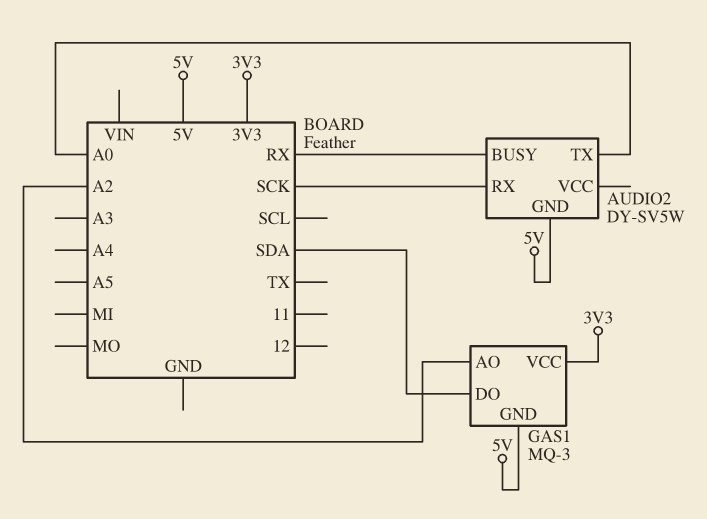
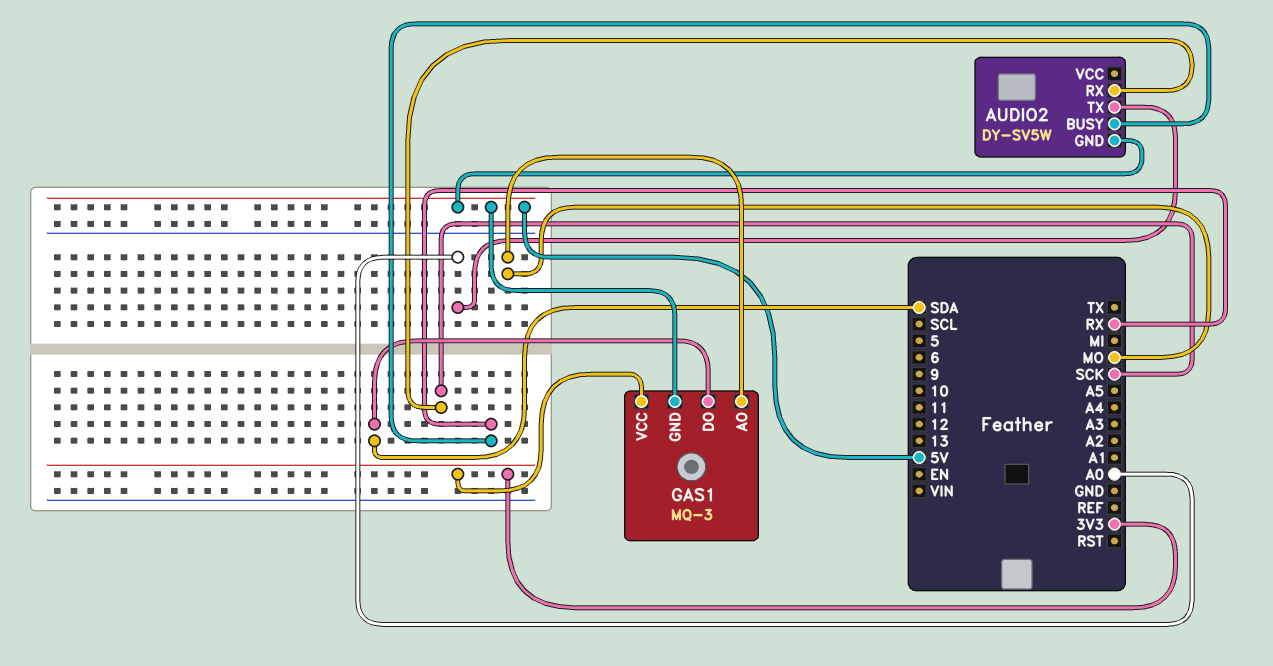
GAS1 pin AO: A2 -> MO

